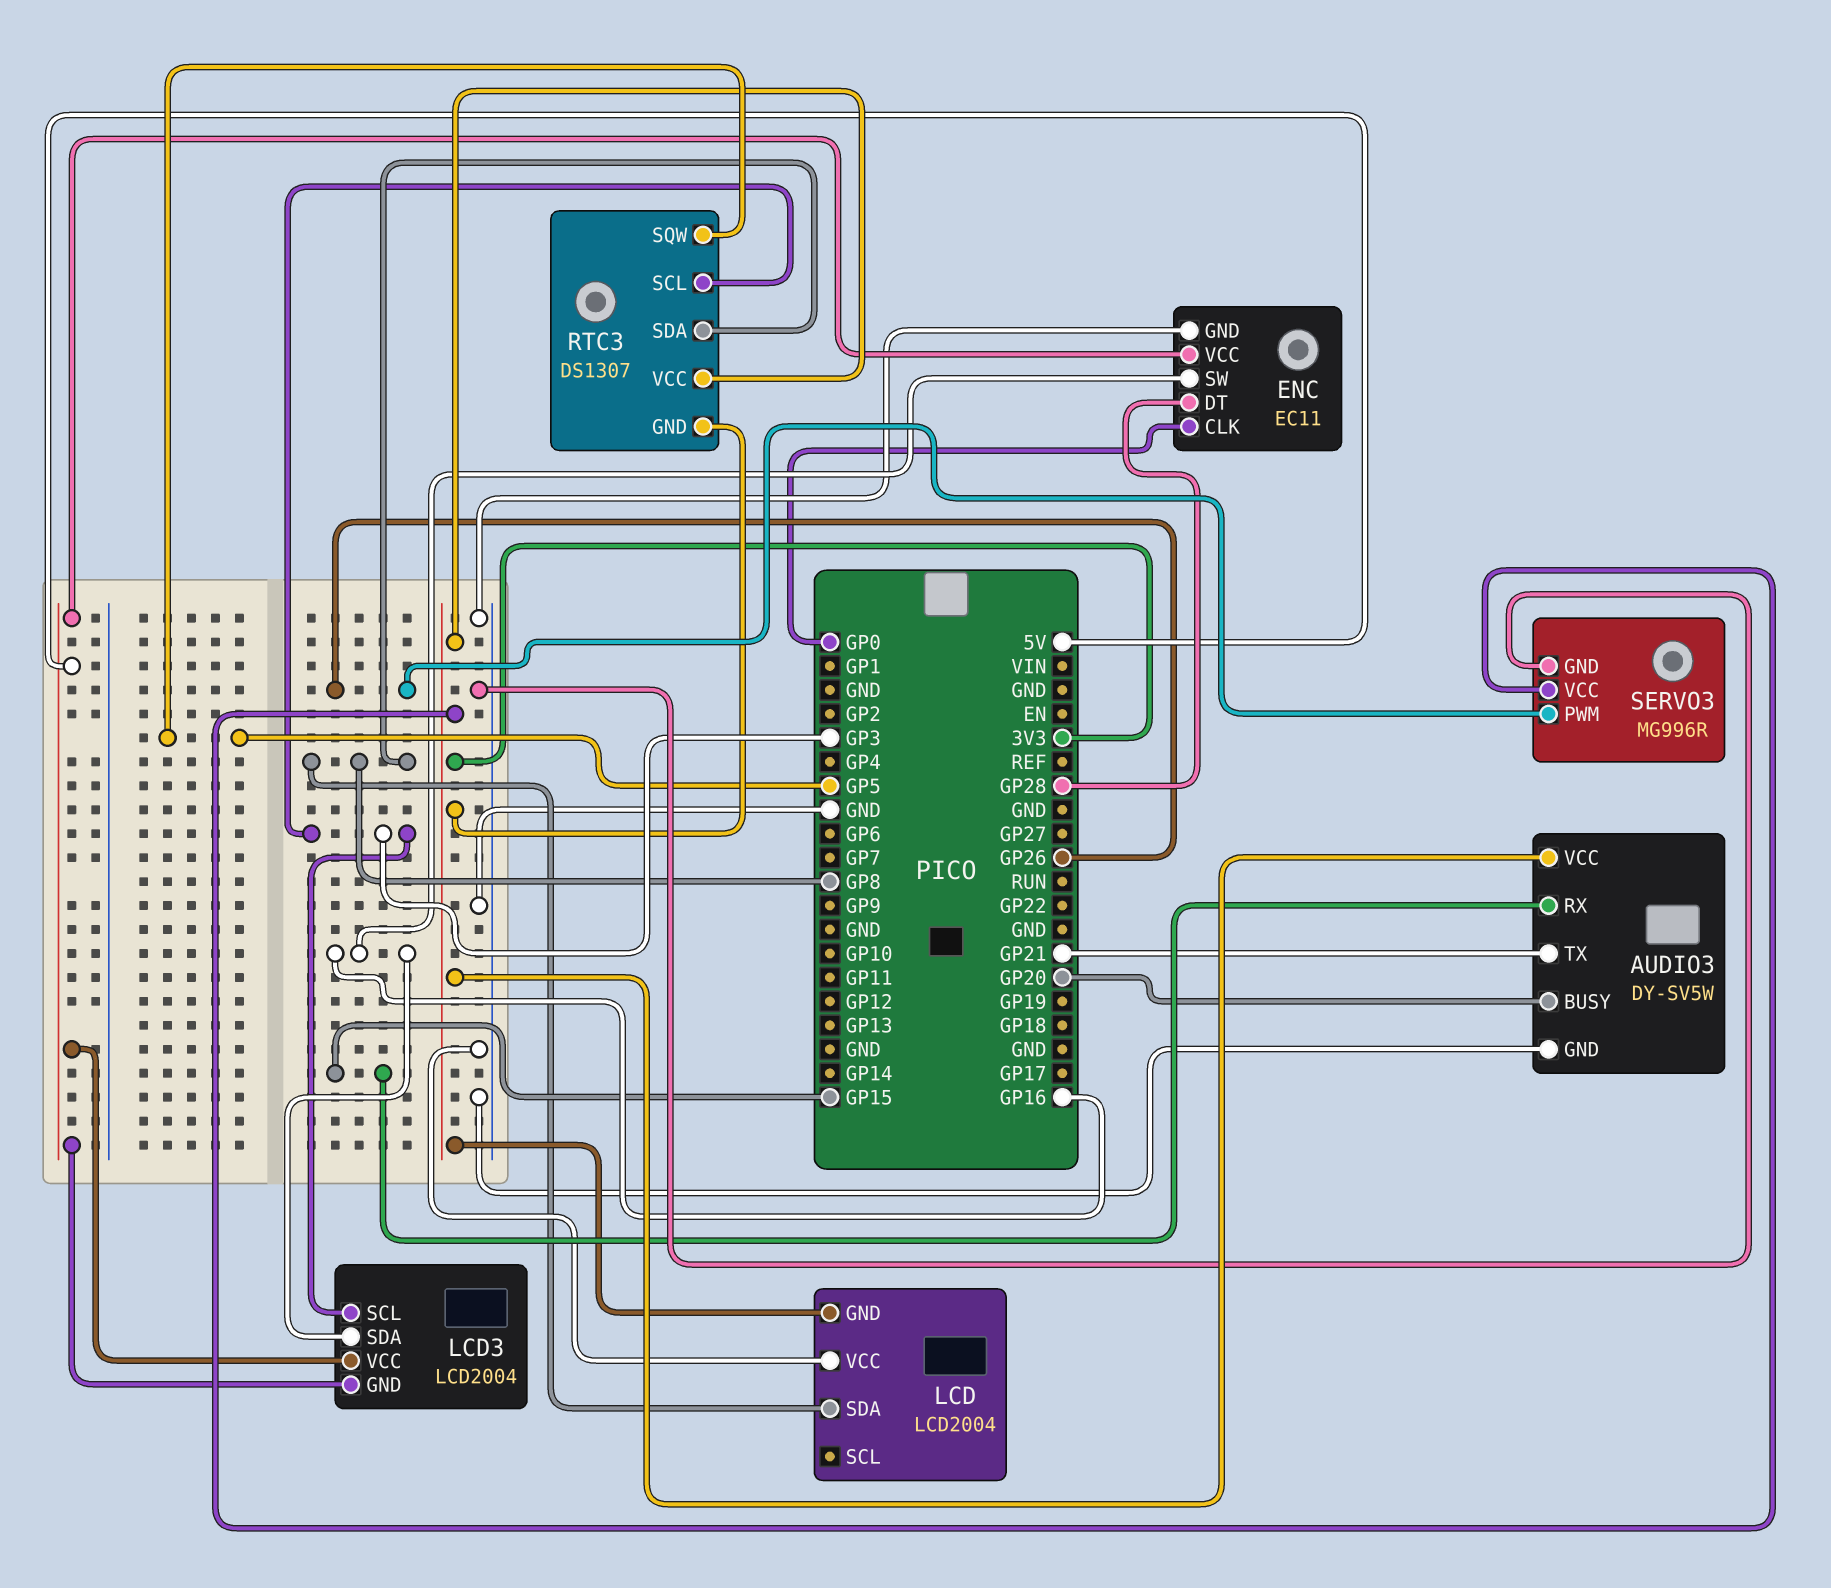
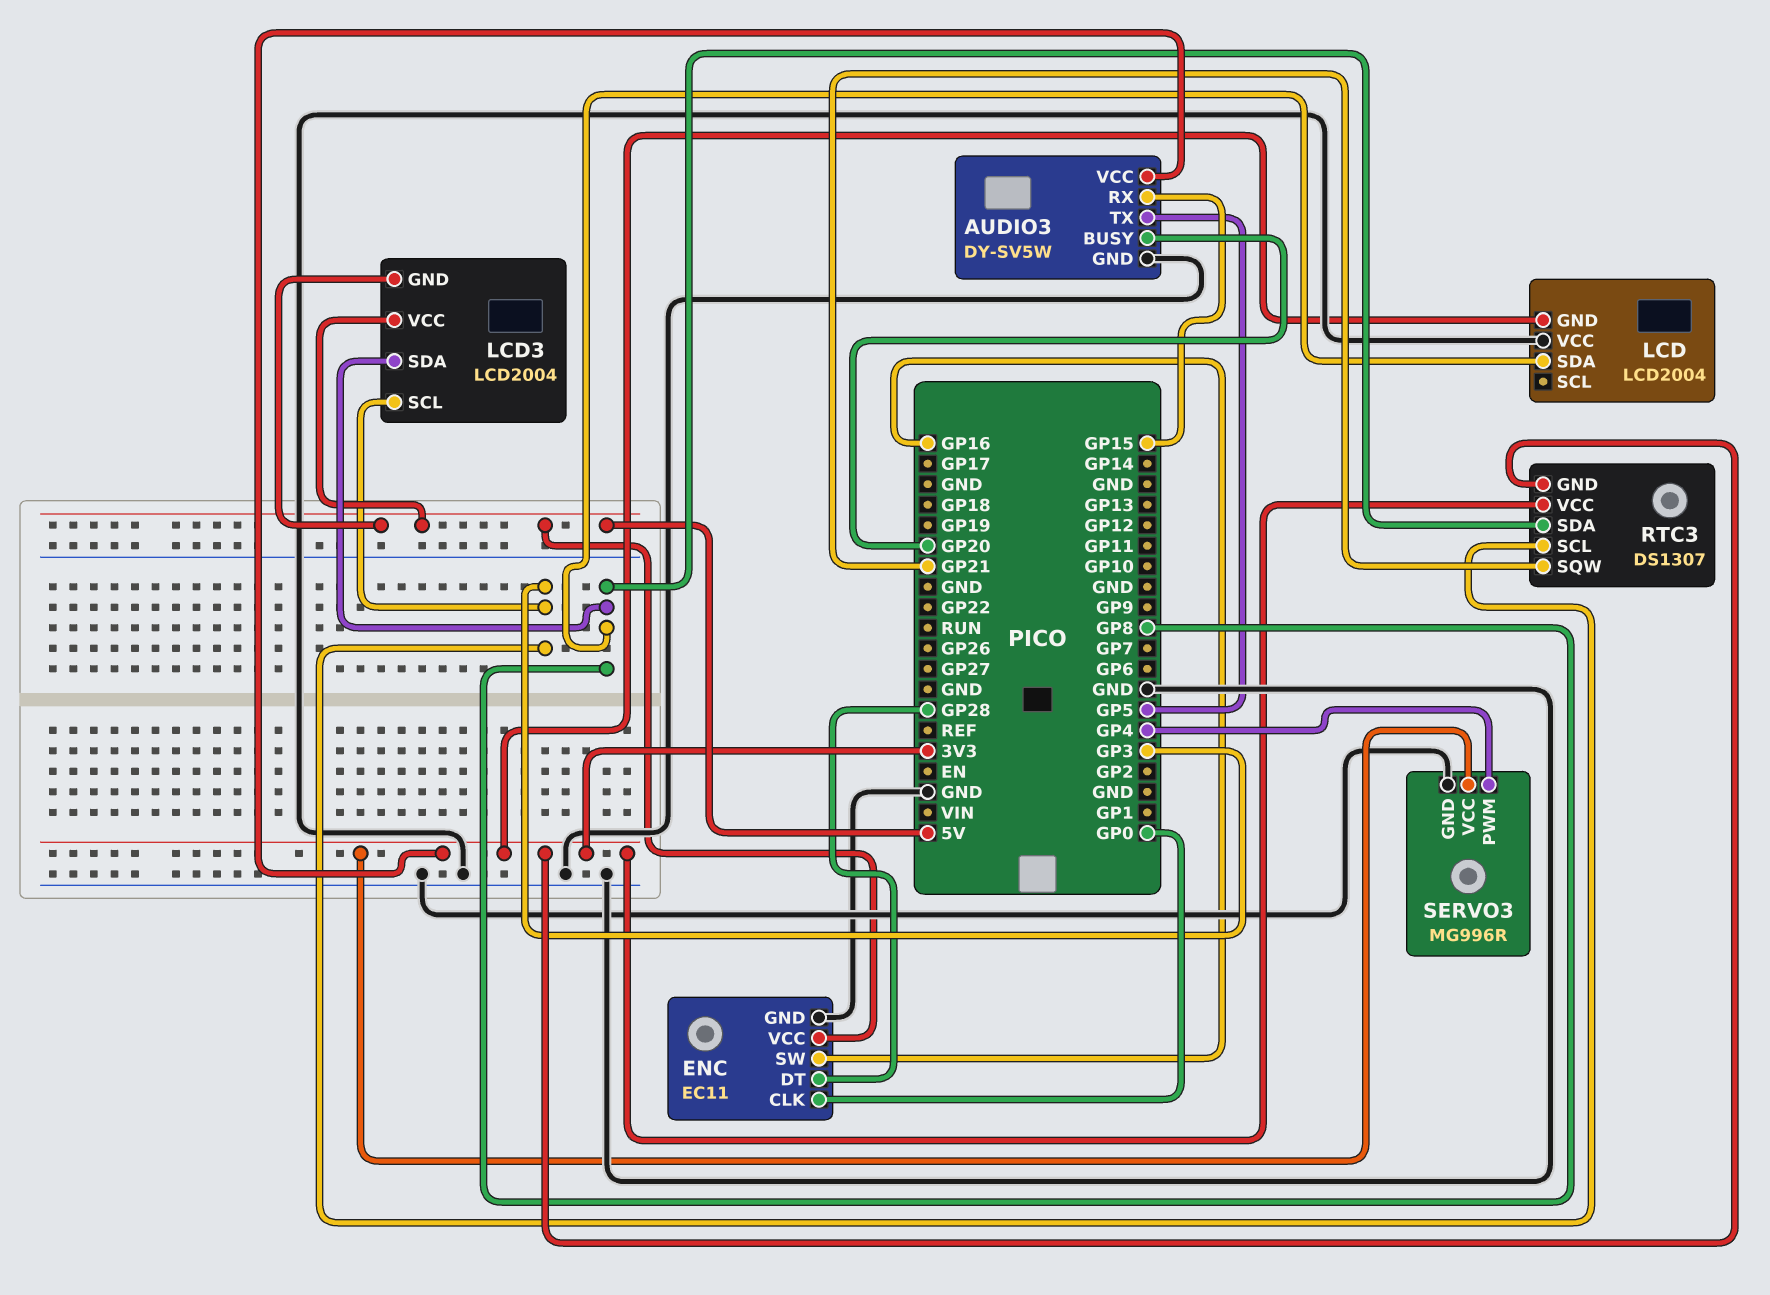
AUDIO3 pin TX: GP21 -> GP5
LCD3 pin SDA: GP16 -> GP8
RTC3 pin SQW: GP5 -> GP21
SERVO3 pin PWM: GP26 -> GP4

